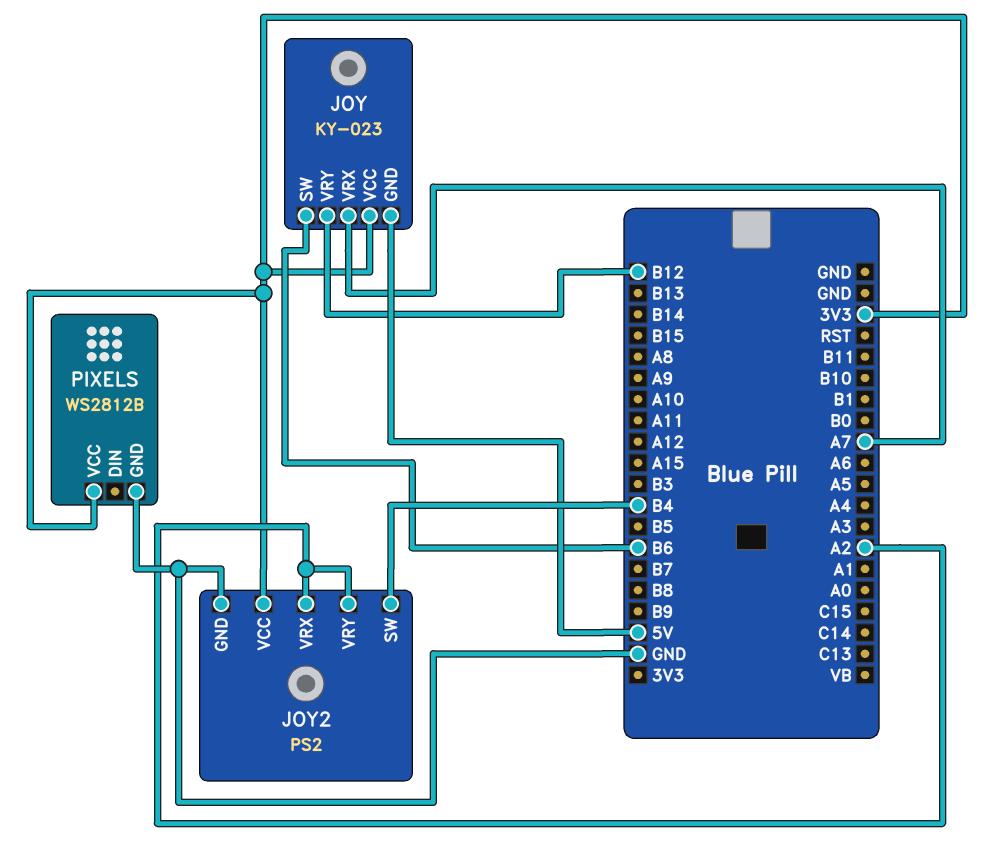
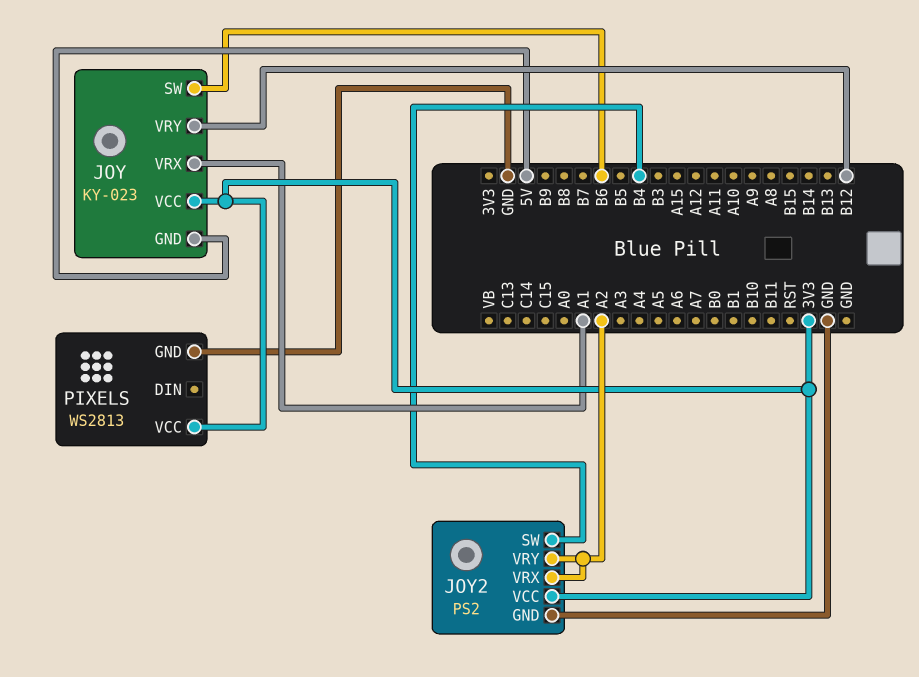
JOY pin VRX: A7 -> A1
PIXELS: WS2812B -> WS2813

